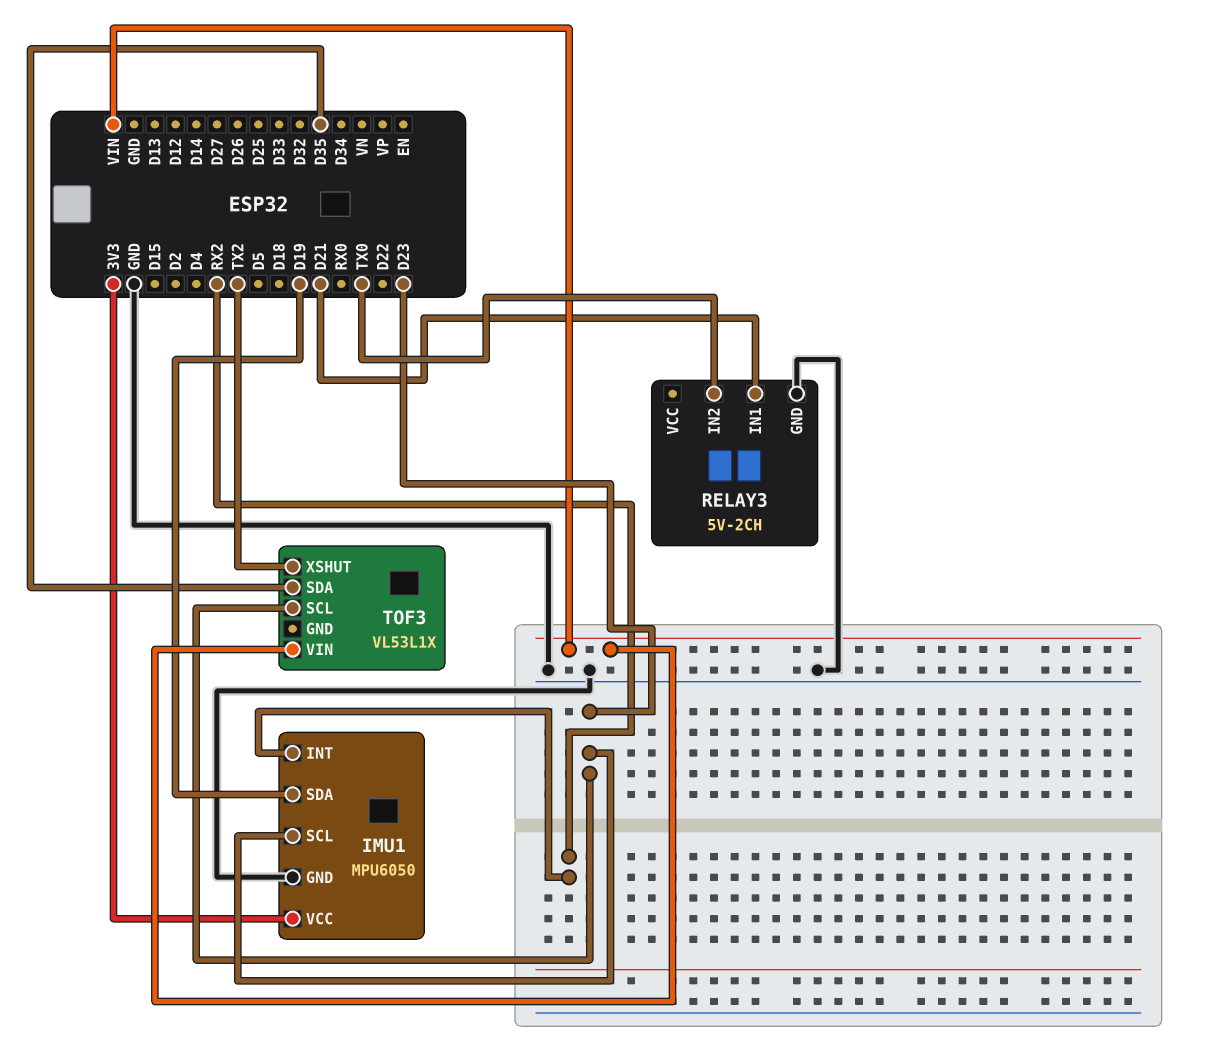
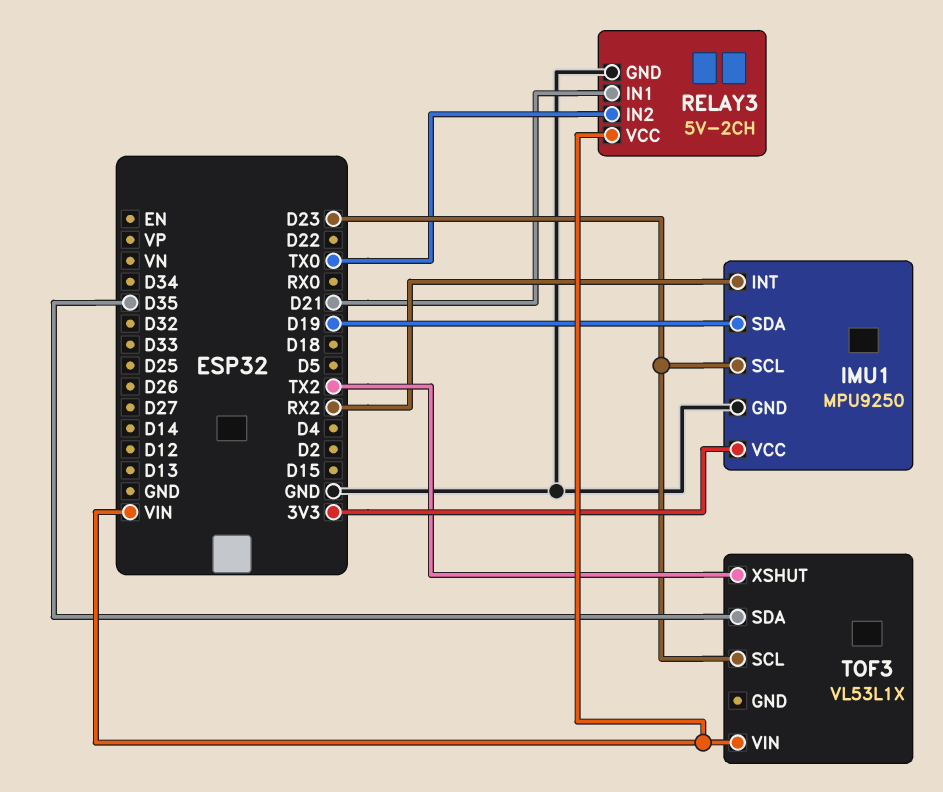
IMU1: MPU6050 -> MPU9250
RELAY3 pin VCC: none -> VIN

